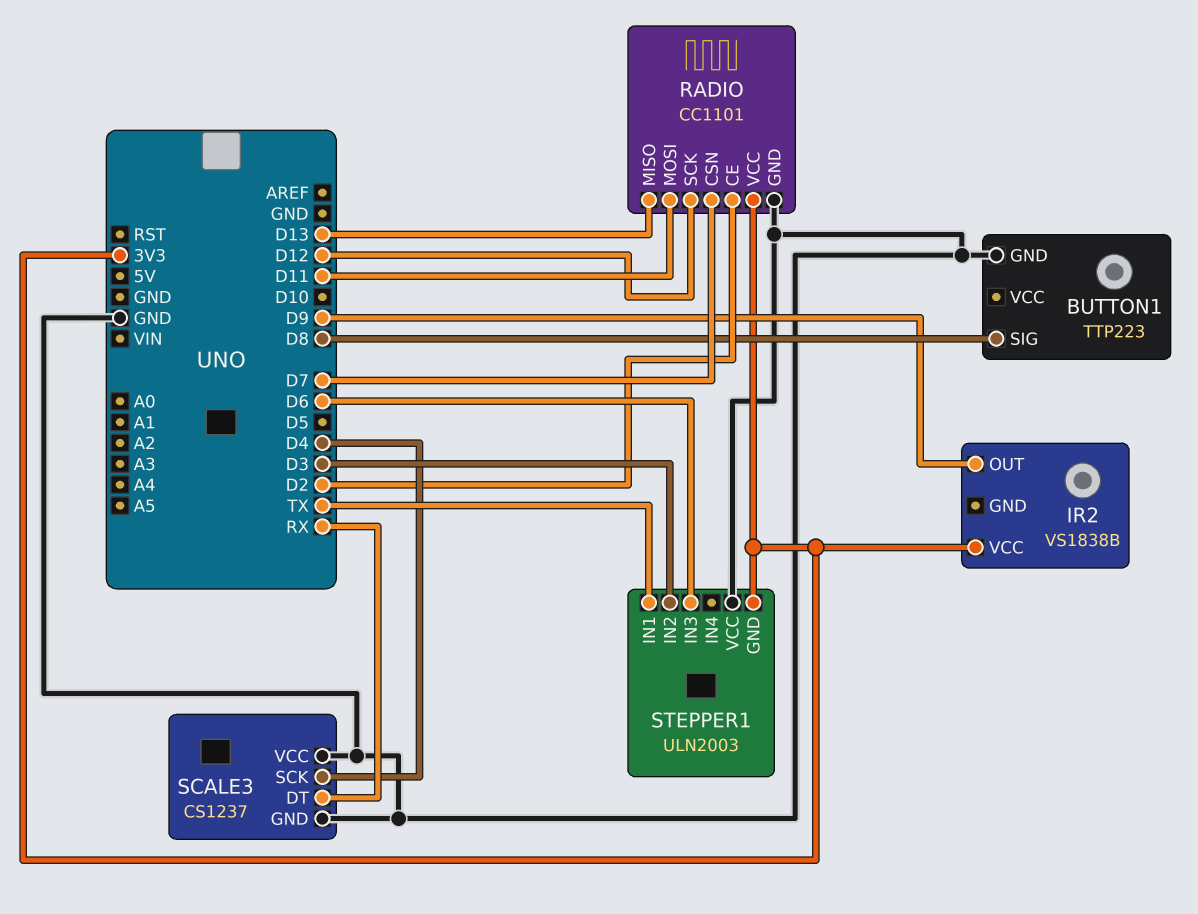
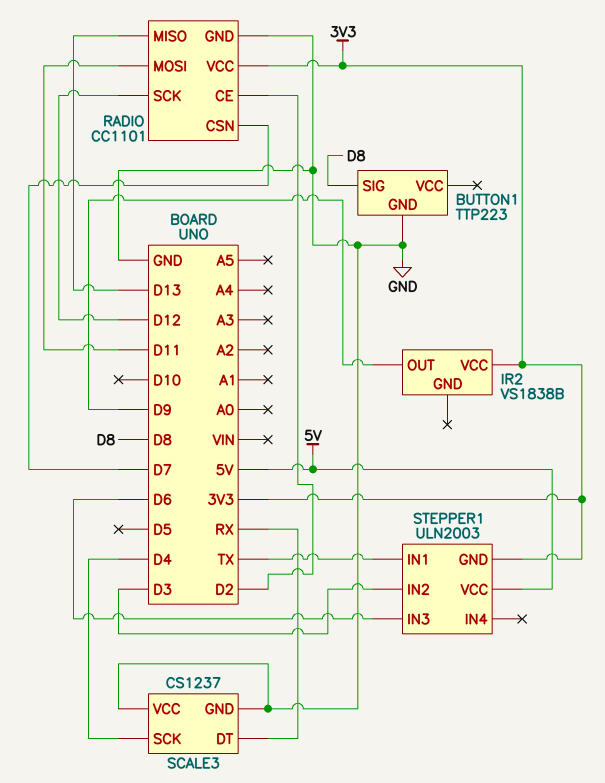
STEPPER1 pin VCC: GND -> 5V

